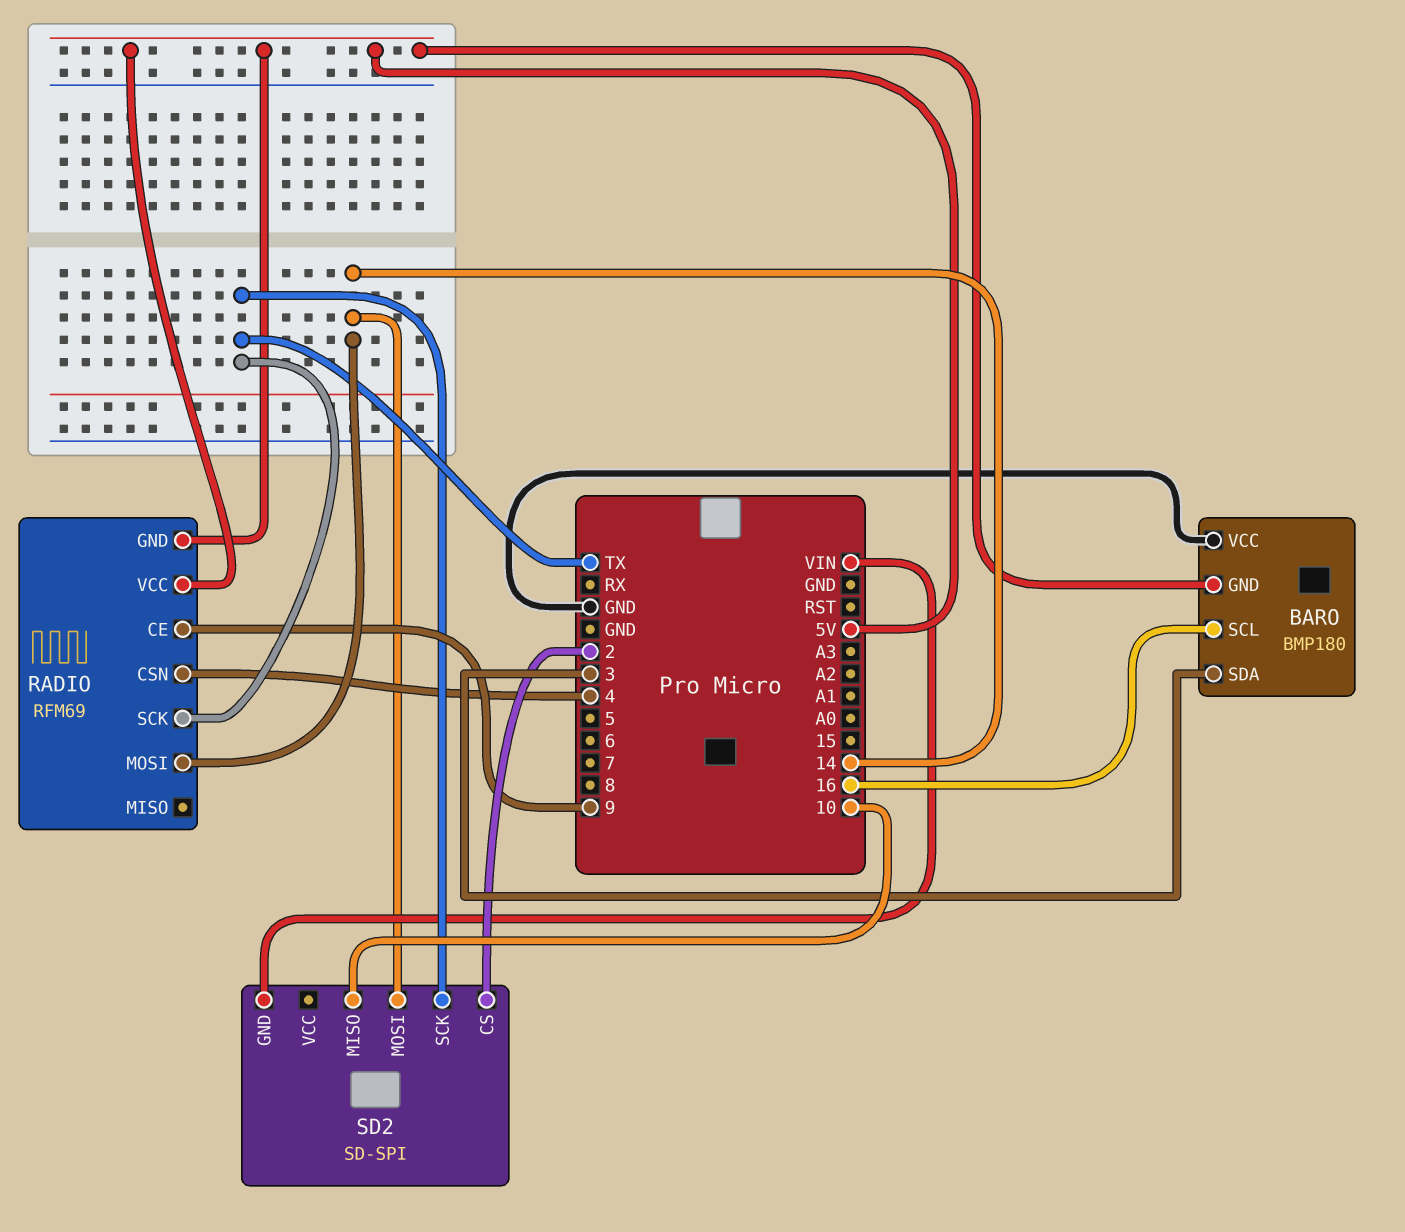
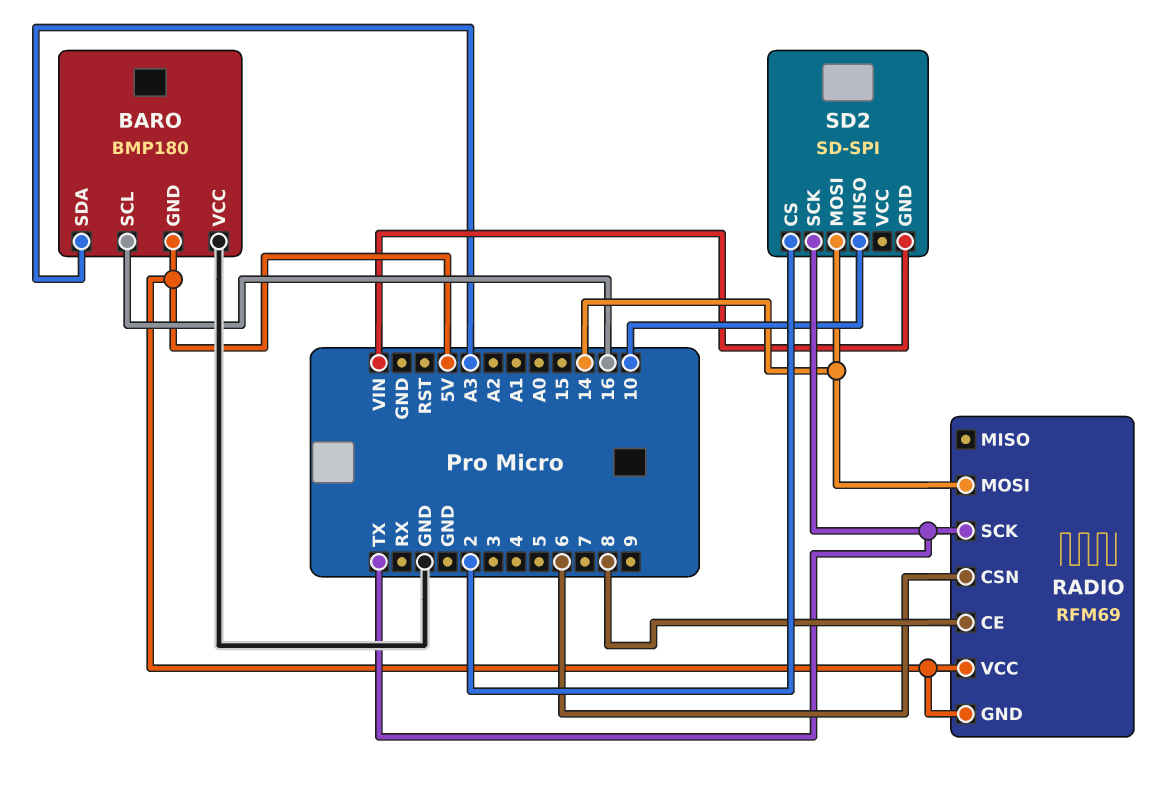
BARO pin SDA: 3 -> A3
RADIO pin CE: 9 -> 8
RADIO pin CSN: 4 -> 6

